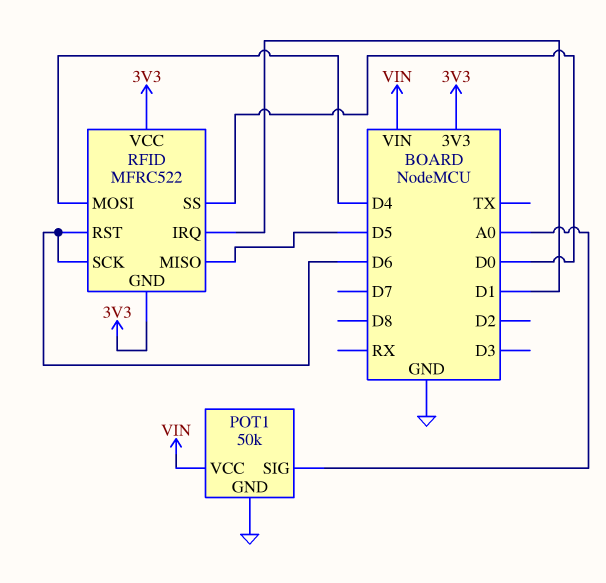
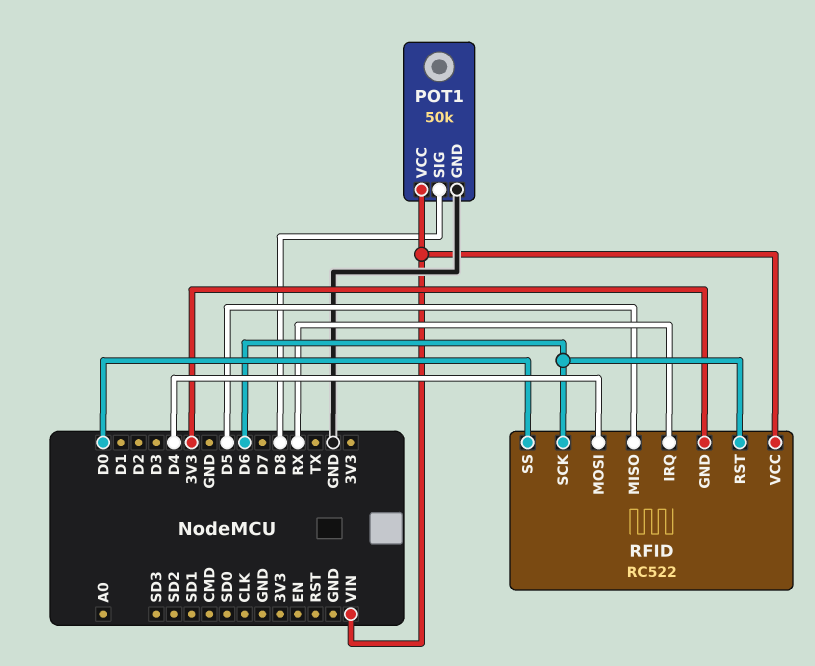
POT1 pin SIG: A0 -> D8
RFID: MFRC522 -> RC522
RFID pin IRQ: D1 -> RX
RFID pin VCC: 3V3 -> VIN

